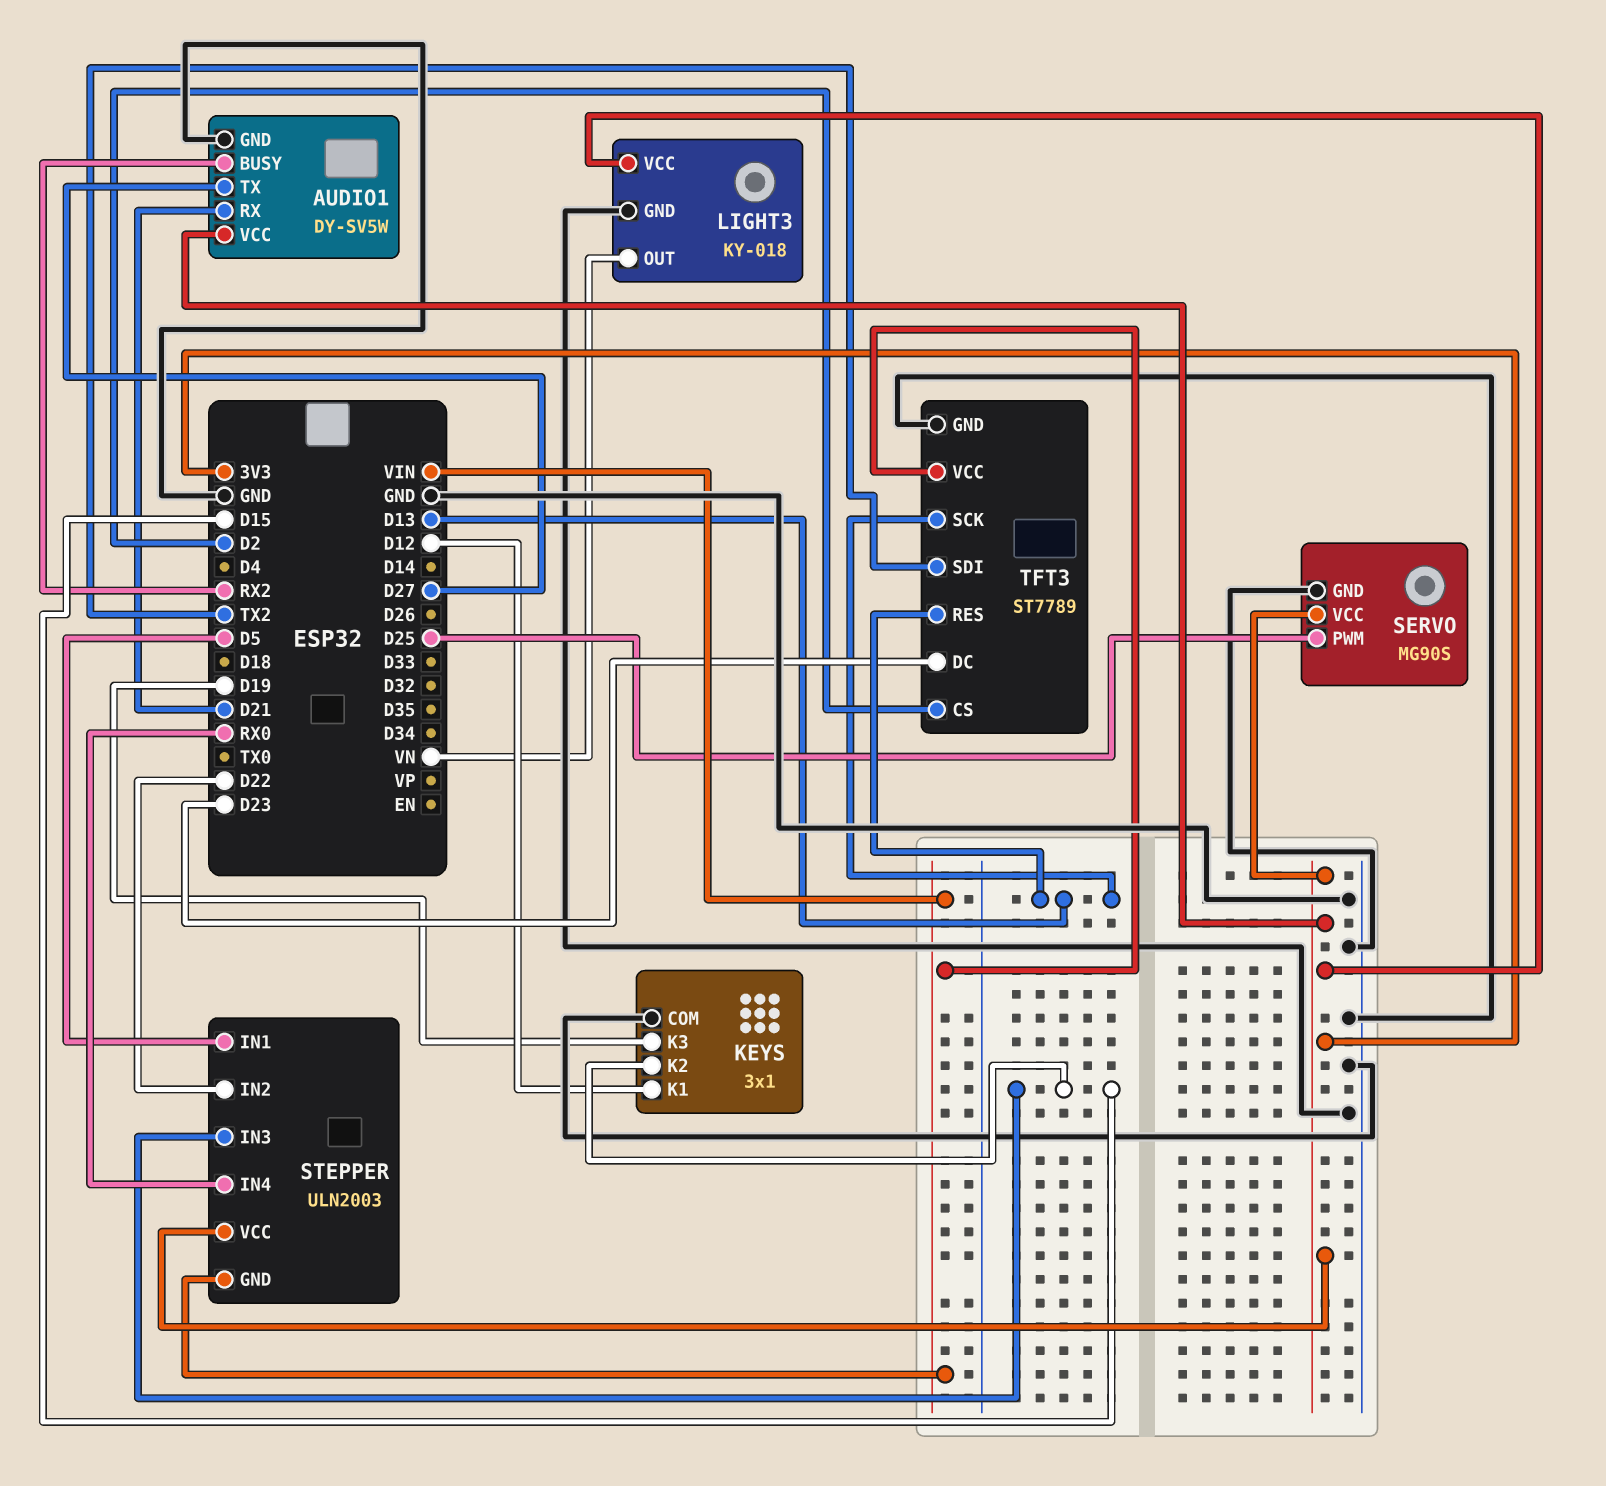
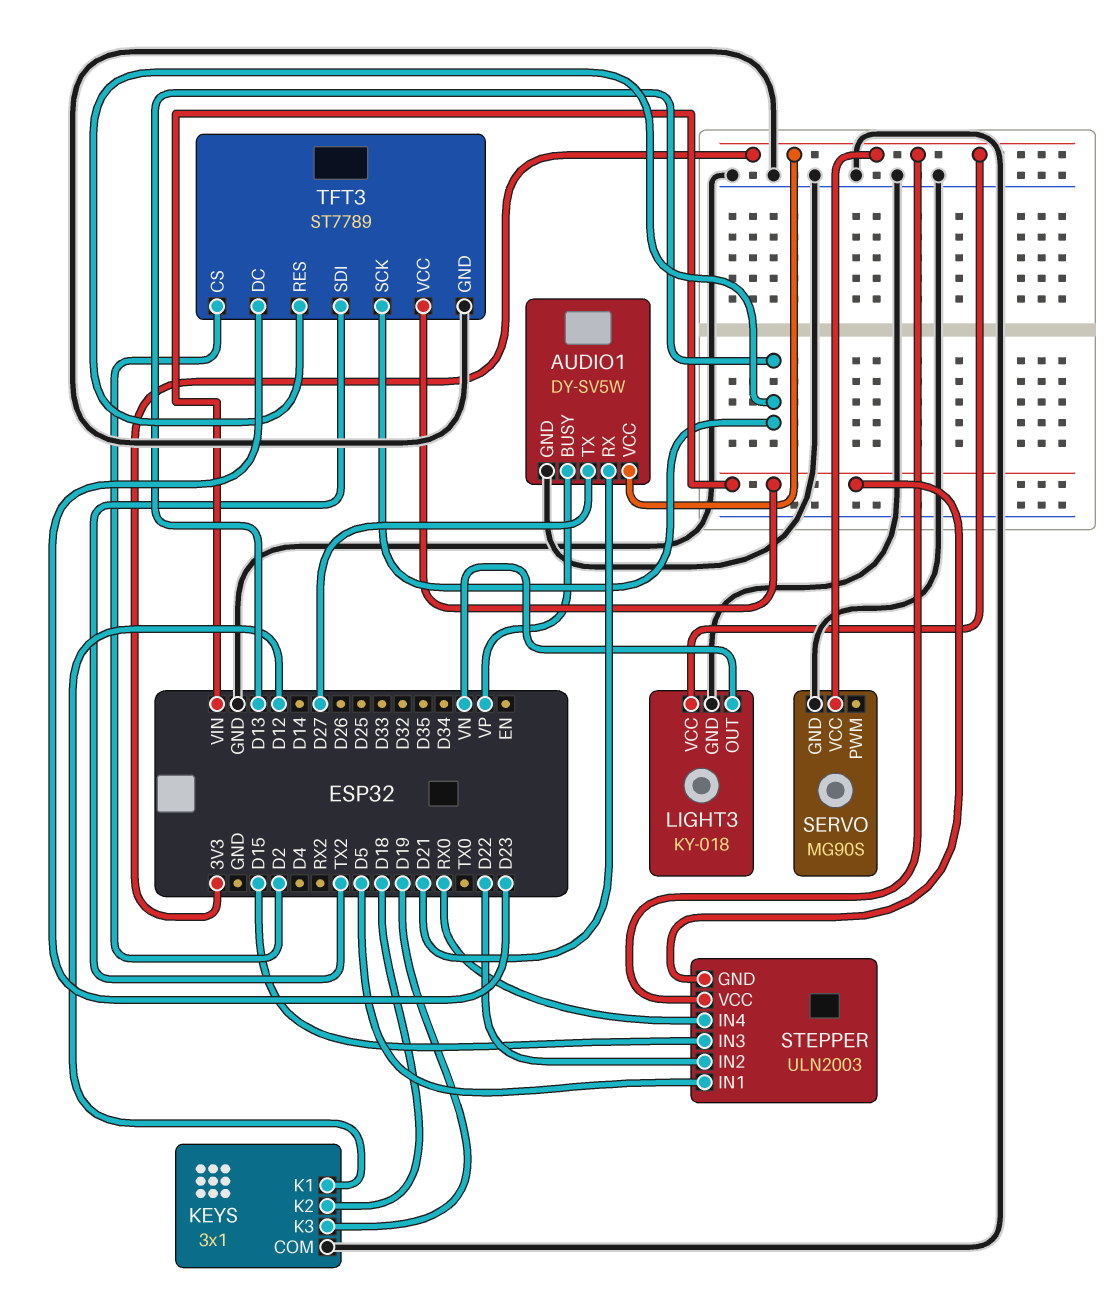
AUDIO1 pin BUSY: RX2 -> VP
KEYS pin K2: D15 -> D18
SERVO pin PWM: D25 -> none

